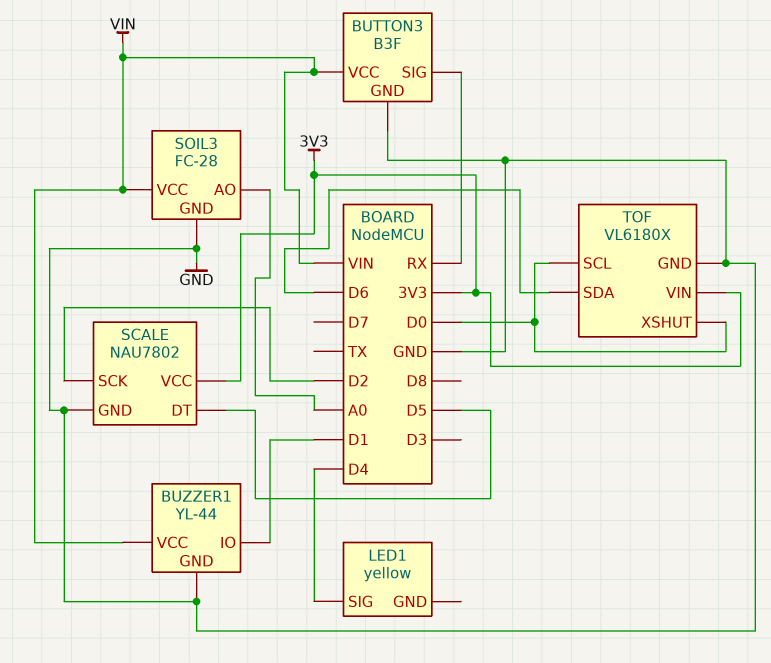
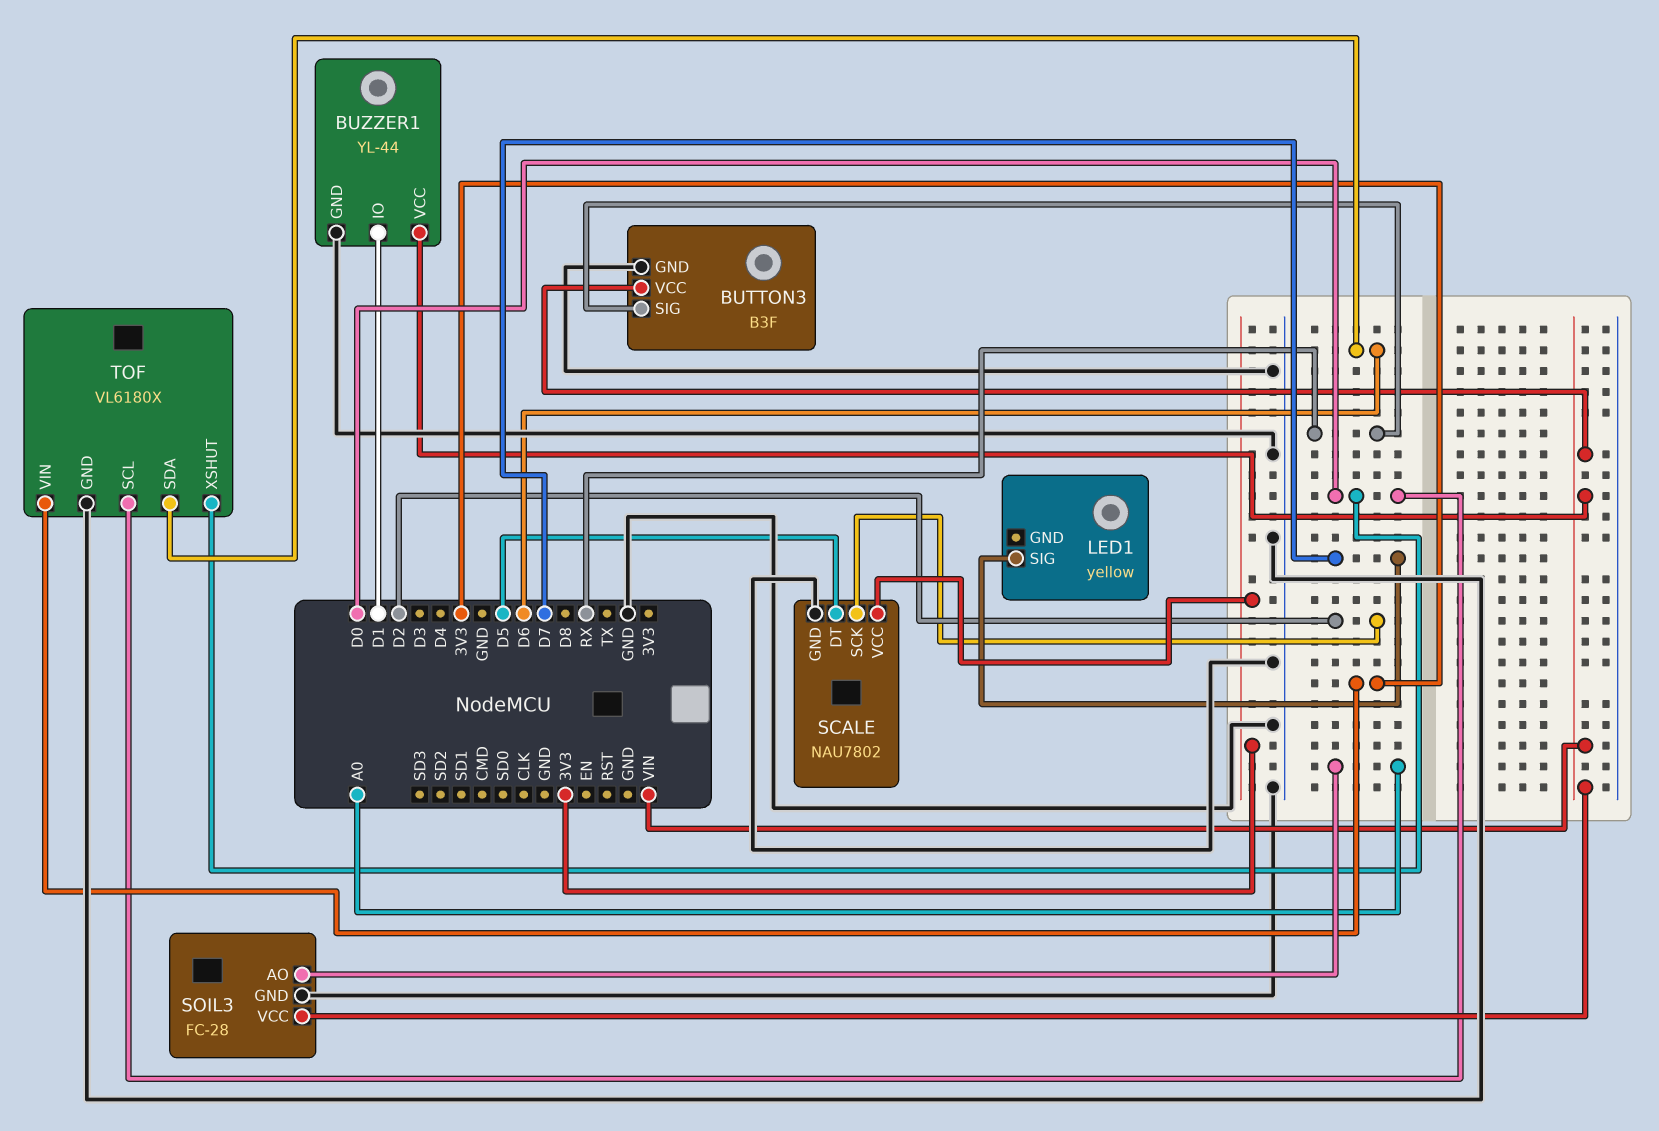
LED1 pin SIG: D4 -> D7

